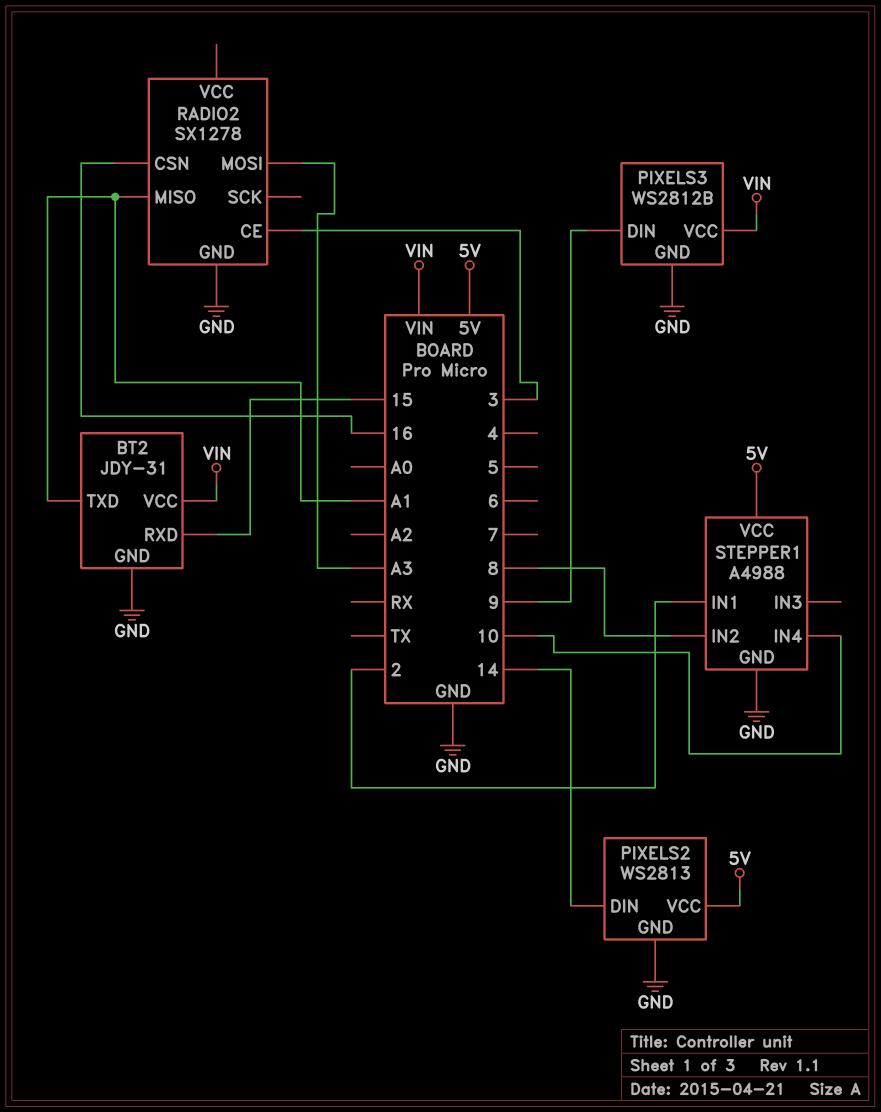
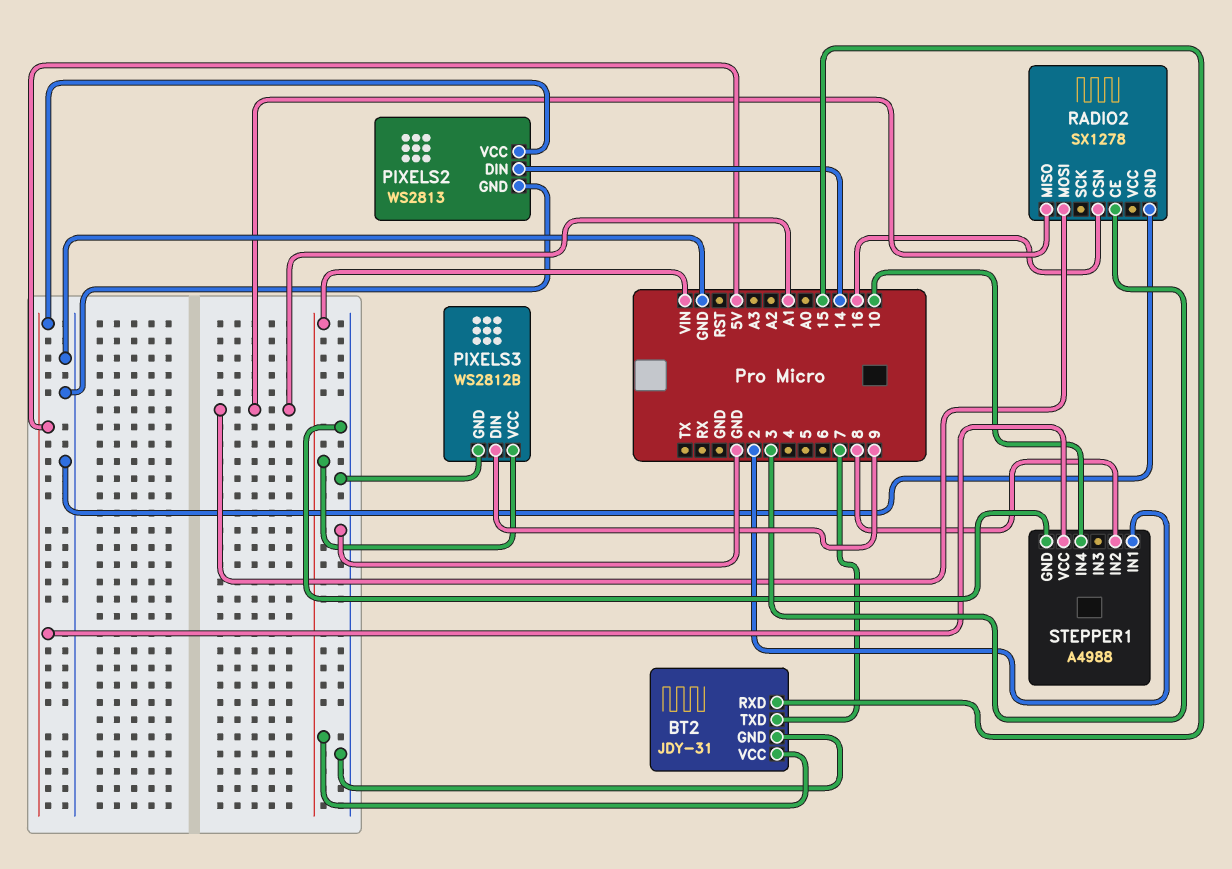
BT2 pin TXD: A1 -> 7
RADIO2 pin MOSI: A3 -> A1

